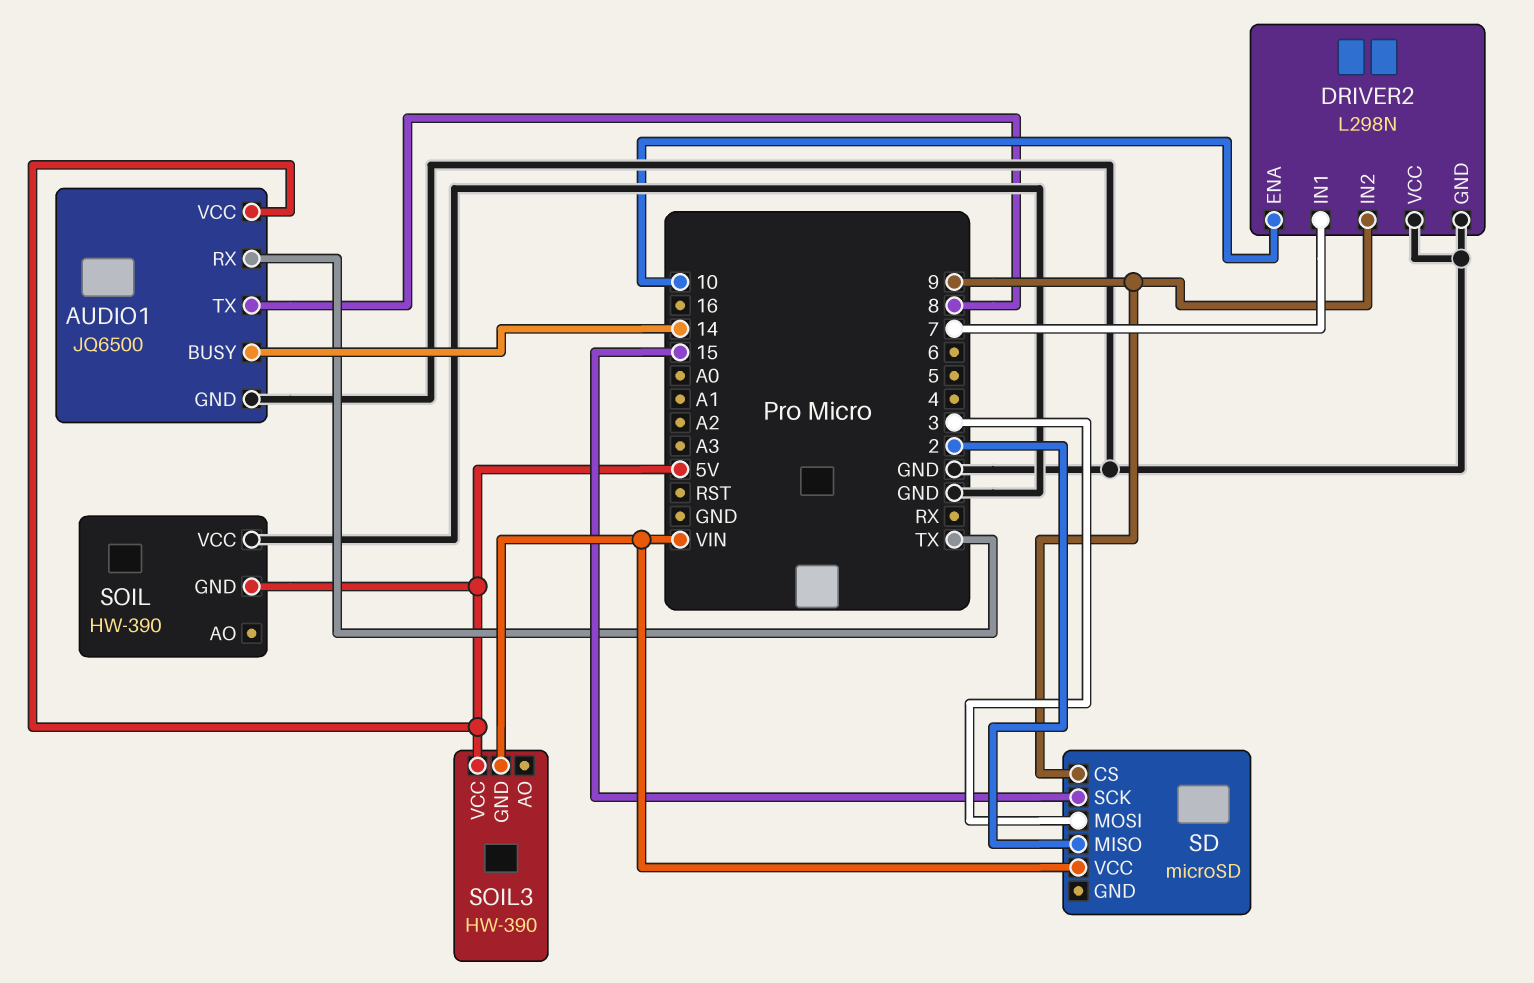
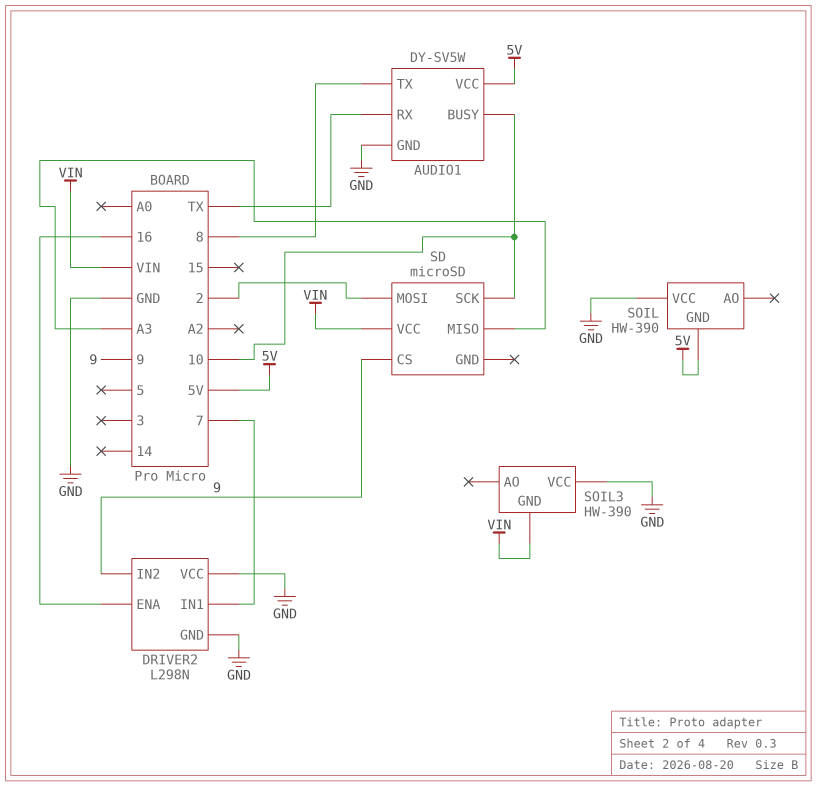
AUDIO1: JQ6500 -> DY-SV5W
AUDIO1 pin BUSY: 14 -> 10
DRIVER2 pin ENA: 10 -> 16
SD pin MISO: 2 -> A3
SD pin MOSI: 3 -> 2
SD pin SCK: 15 -> 10
SOIL3 pin VCC: 5V -> GND

